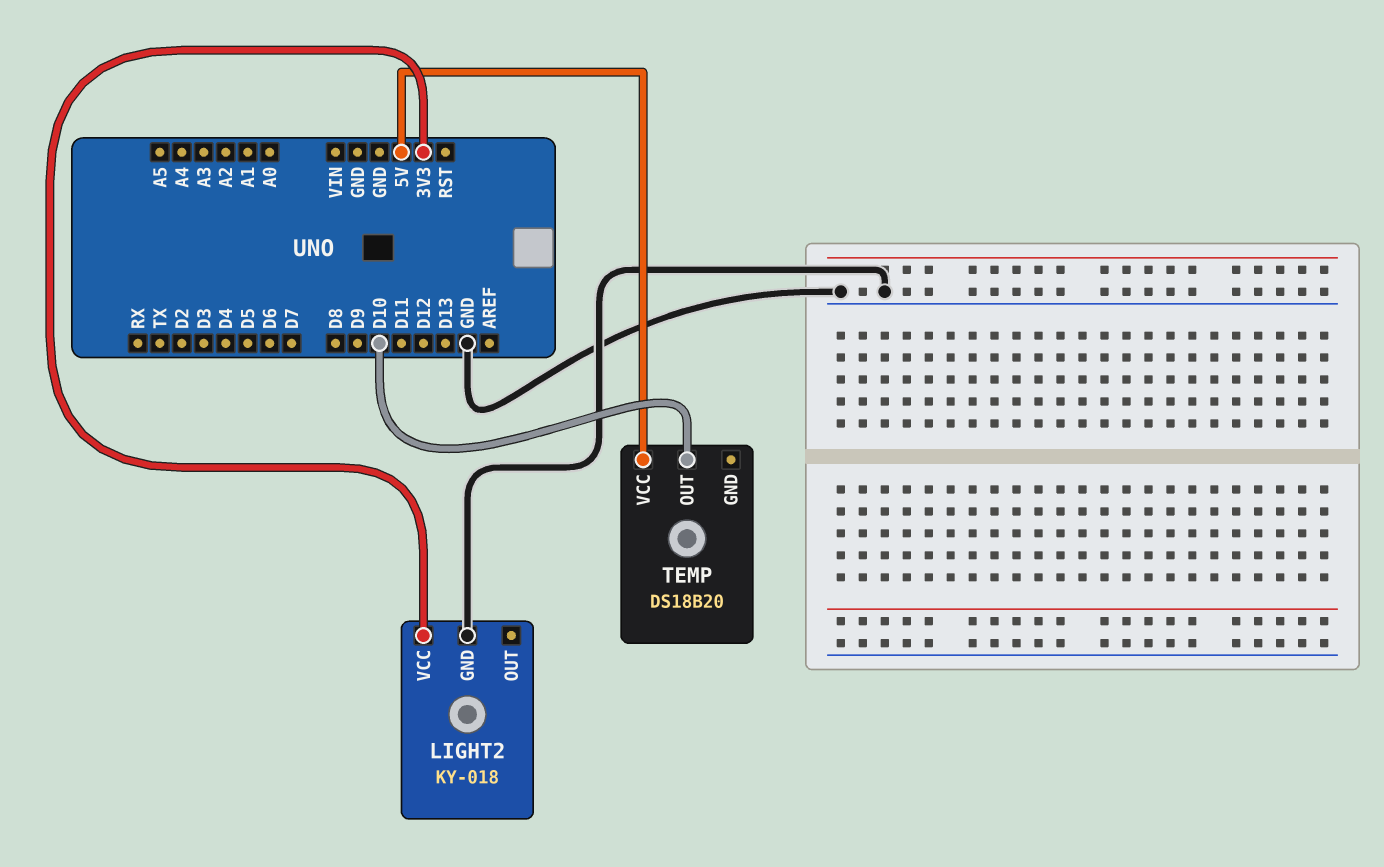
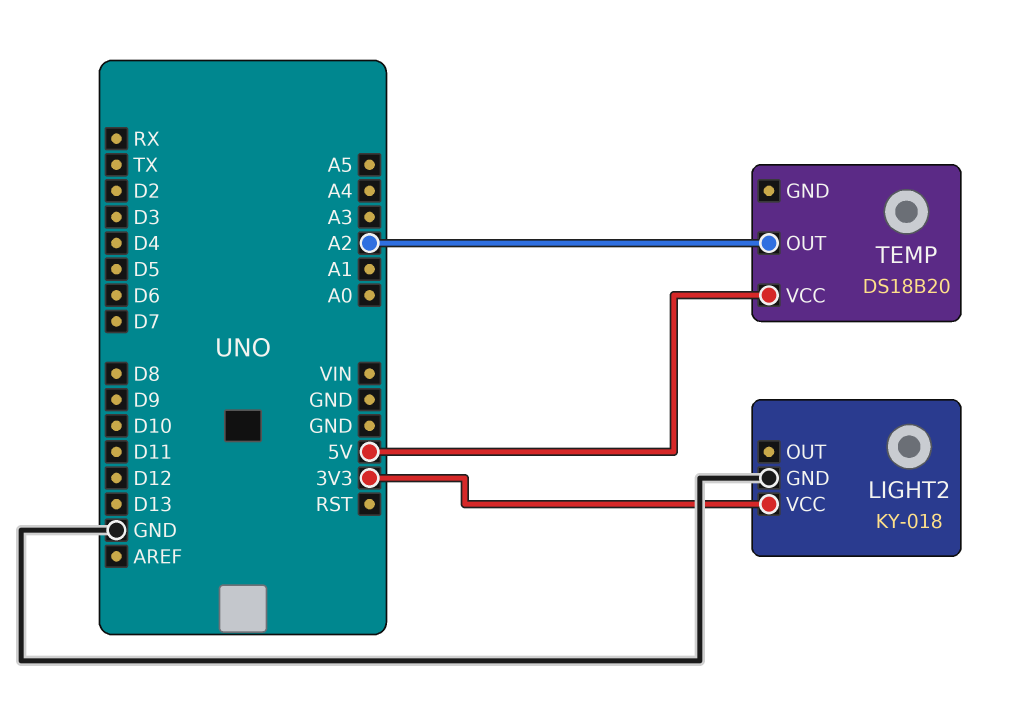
TEMP pin OUT: D10 -> A2

